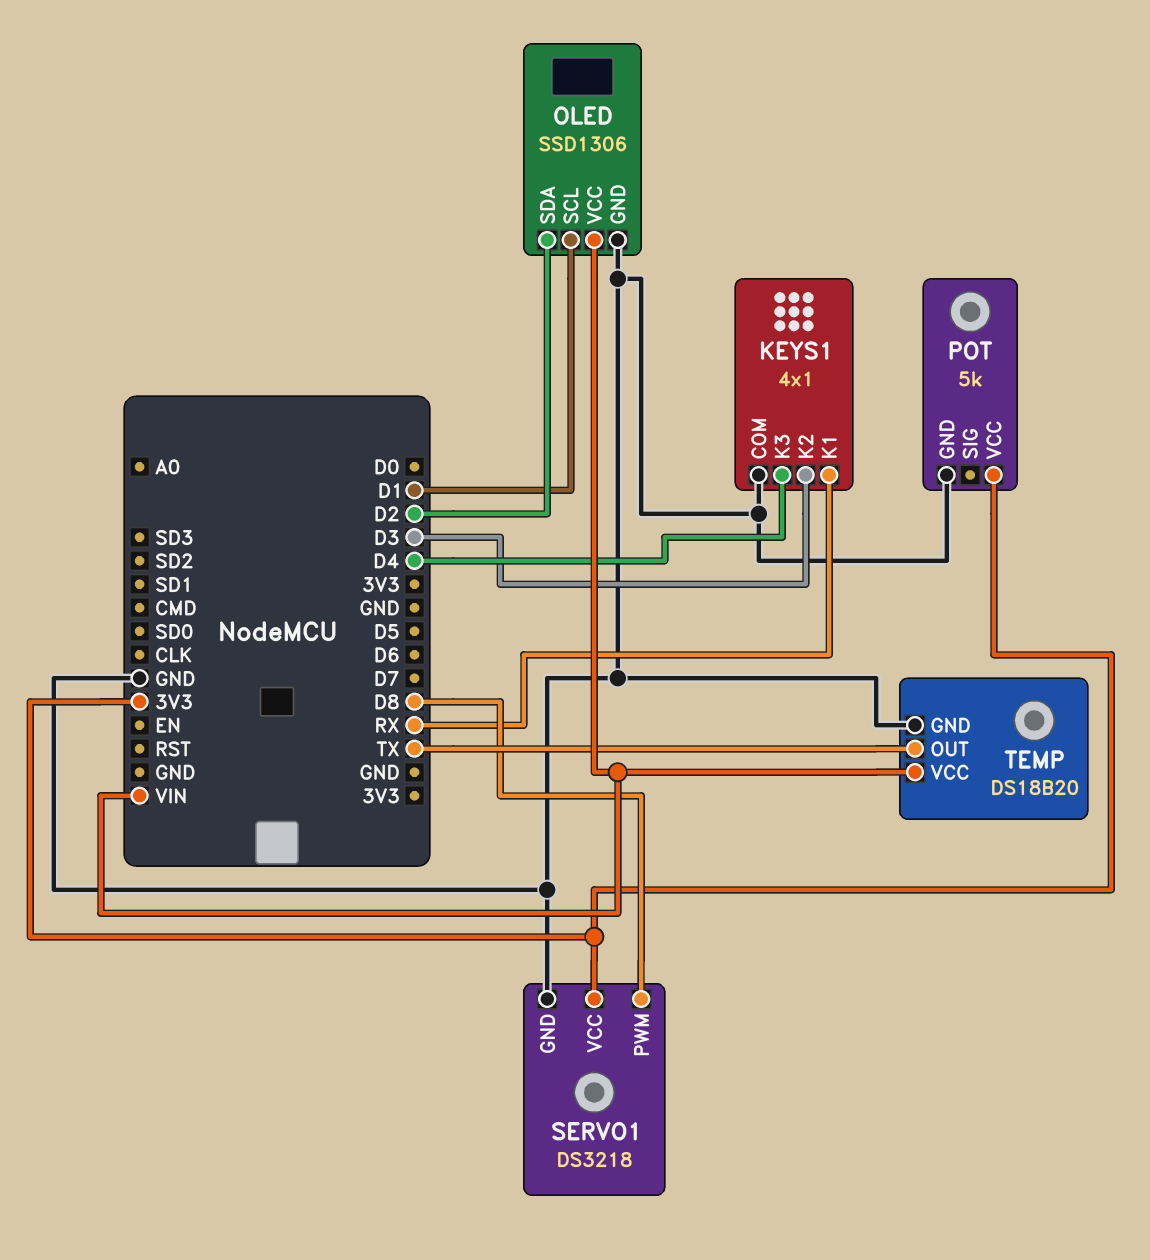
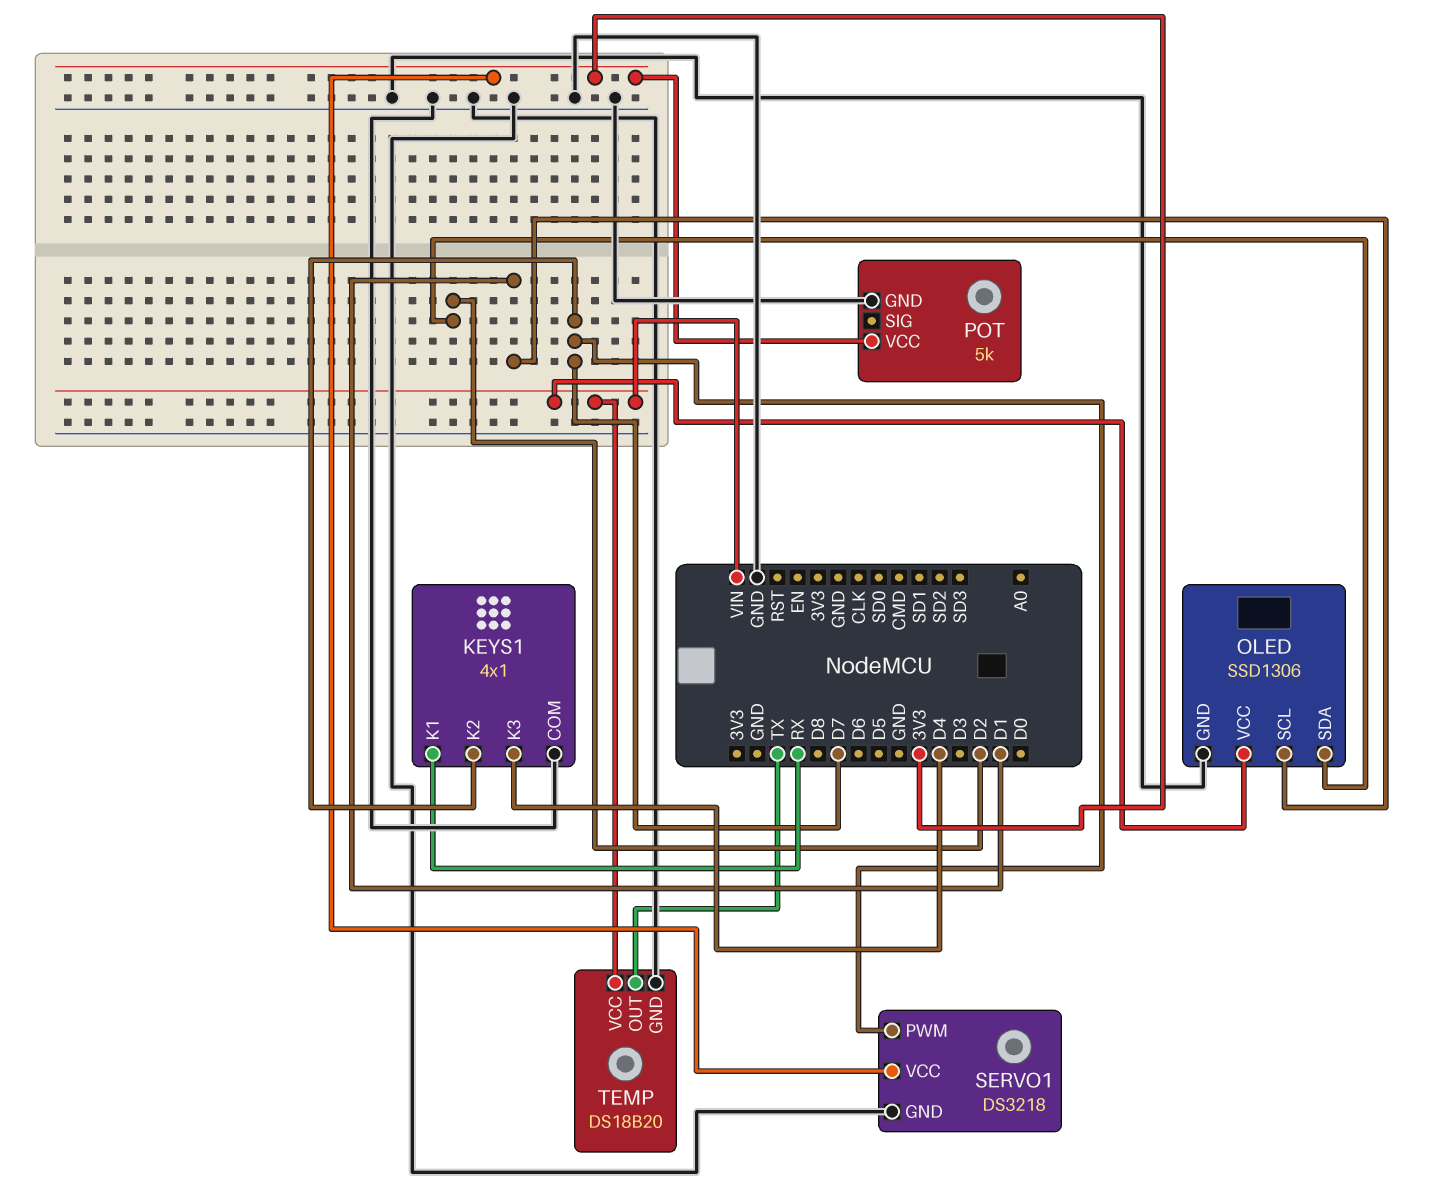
KEYS1 pin K2: D3 -> D7
SERVO1 pin PWM: D8 -> D7

